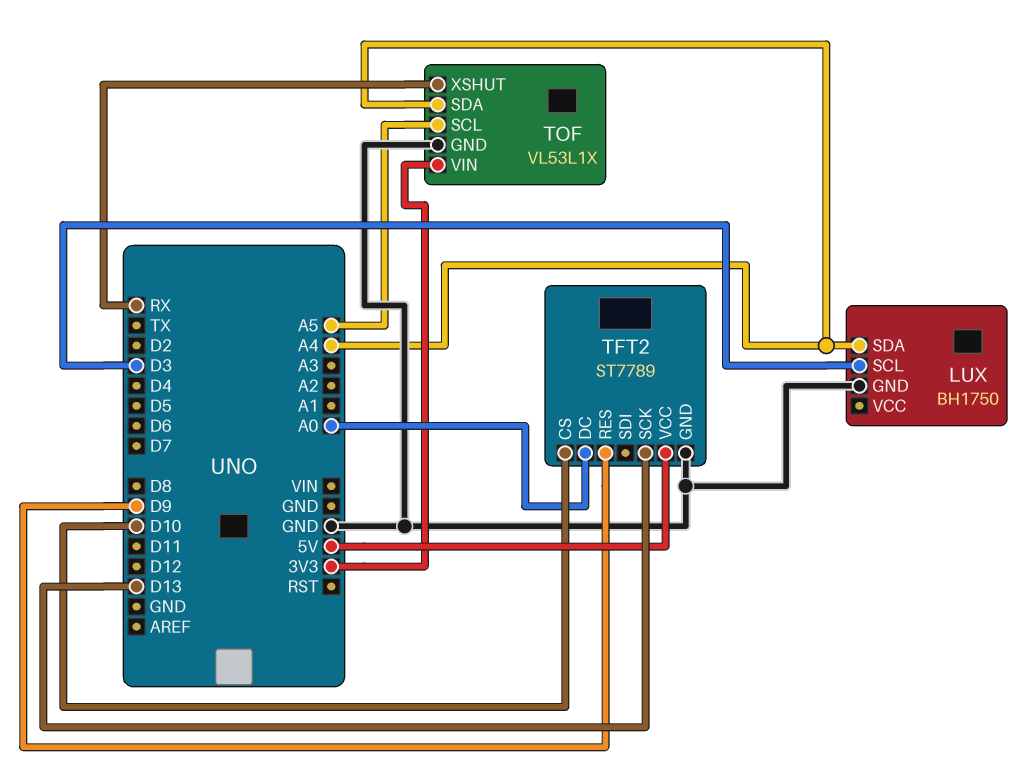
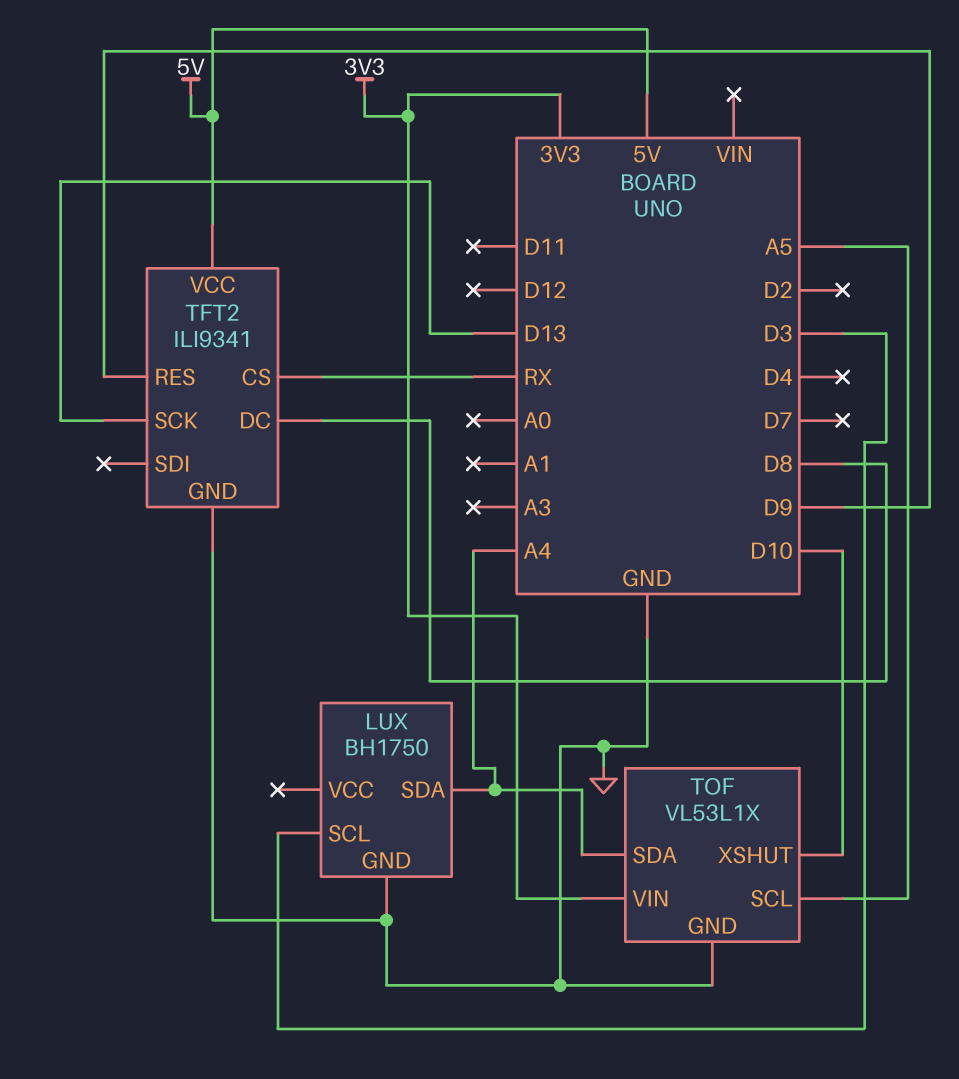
TFT2: ST7789 -> ILI9341
TFT2 pin CS: D10 -> RX
TFT2 pin DC: A0 -> D8
TOF pin XSHUT: RX -> D10

